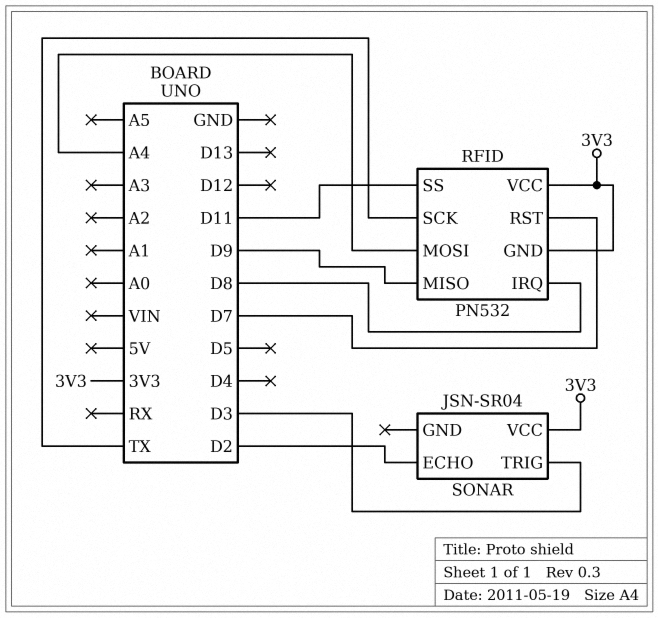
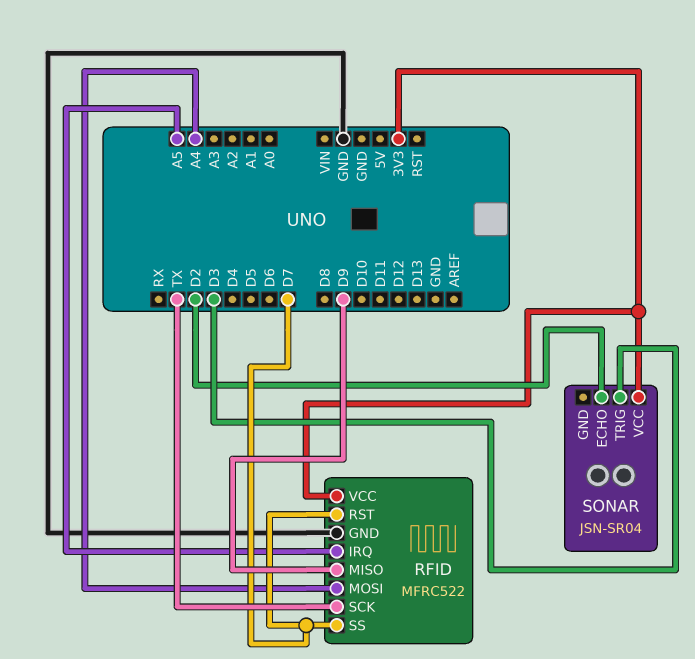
RFID: PN532 -> MFRC522
RFID pin GND: 3V3 -> GND
RFID pin IRQ: D8 -> A5
RFID pin SS: D11 -> D7

